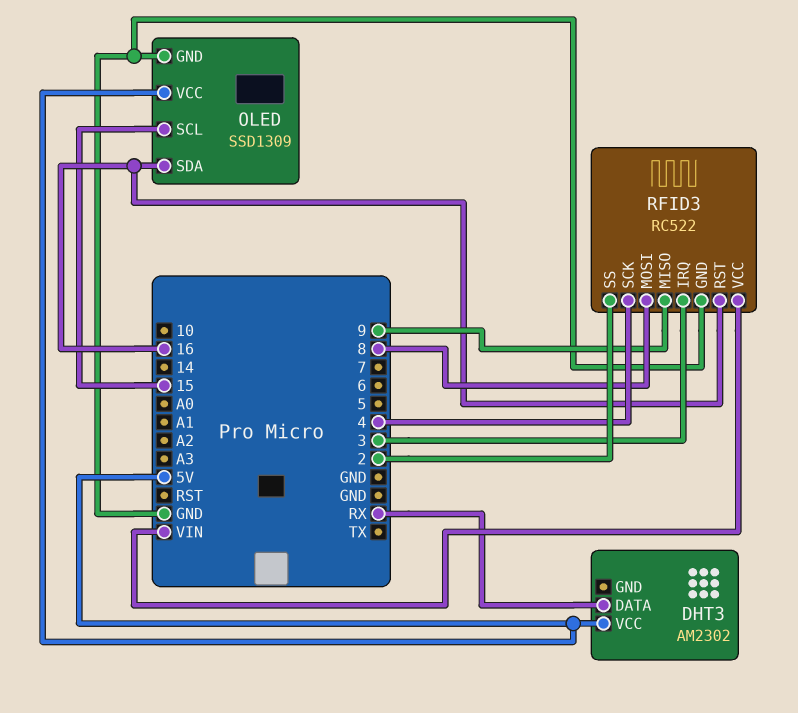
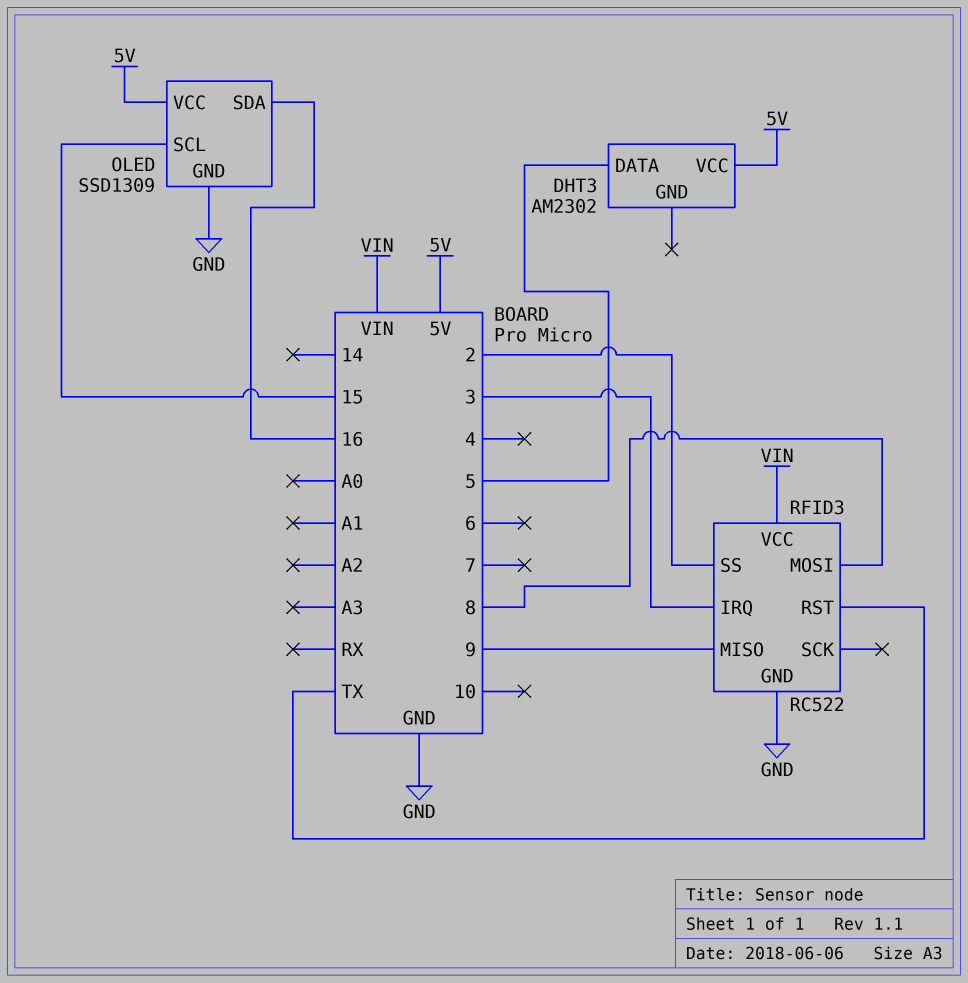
DHT3 pin DATA: RX -> 5
RFID3 pin RST: 16 -> TX
RFID3 pin SCK: 4 -> none

